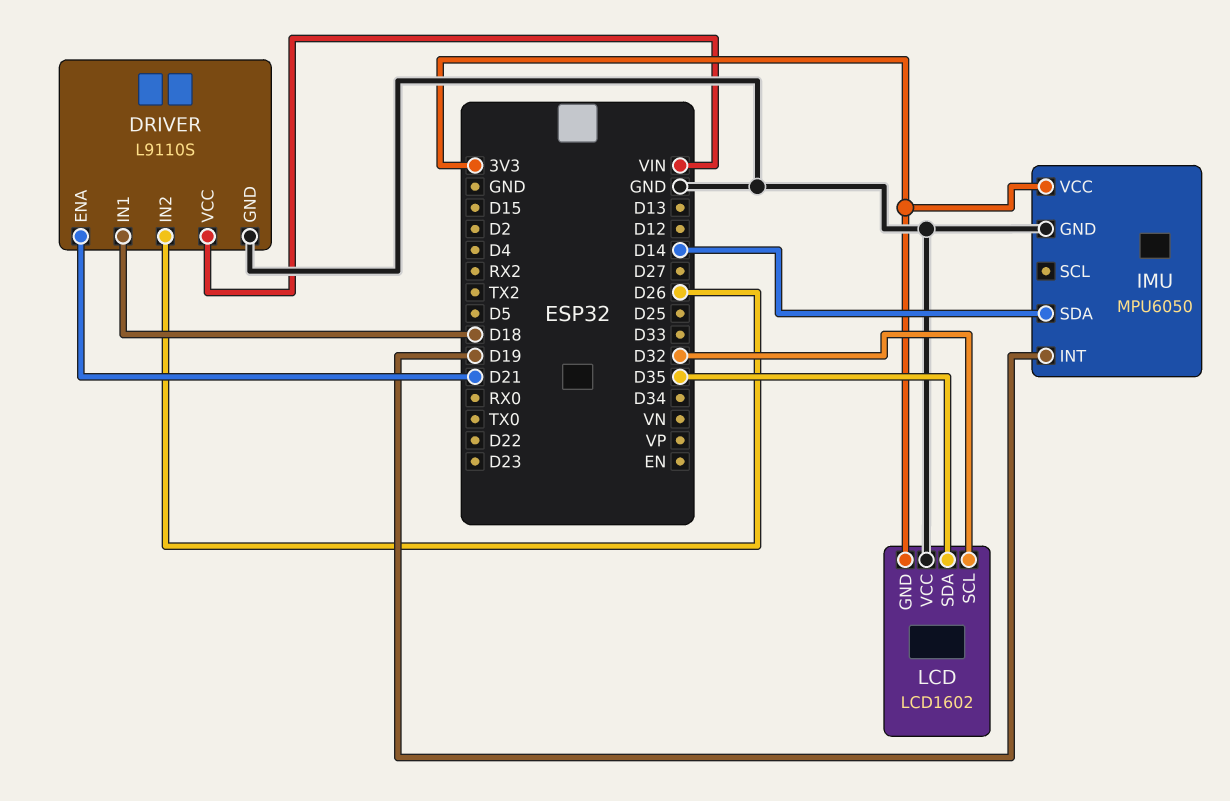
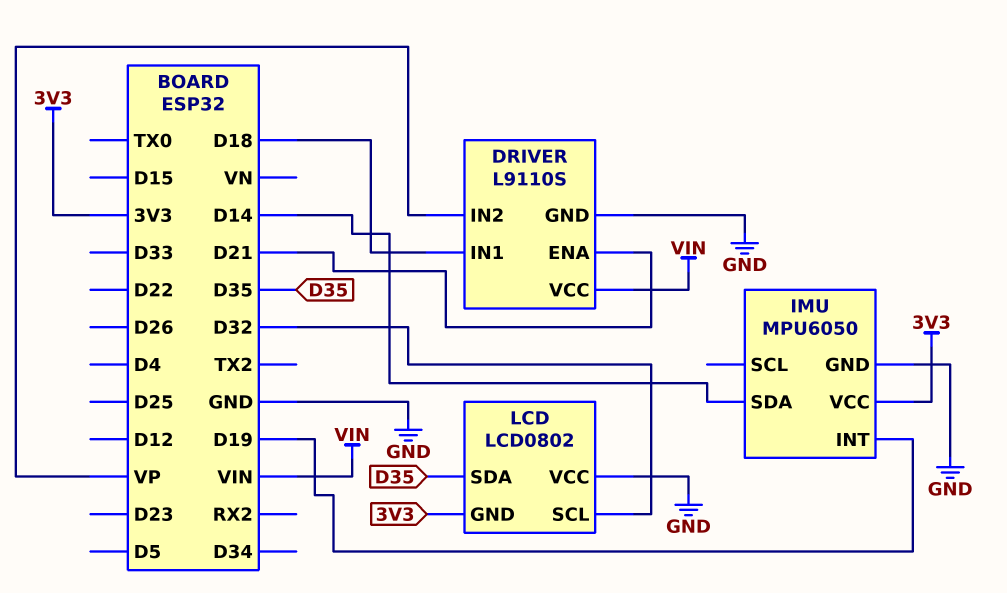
DRIVER pin IN2: D26 -> VP
LCD: LCD1602 -> LCD0802

